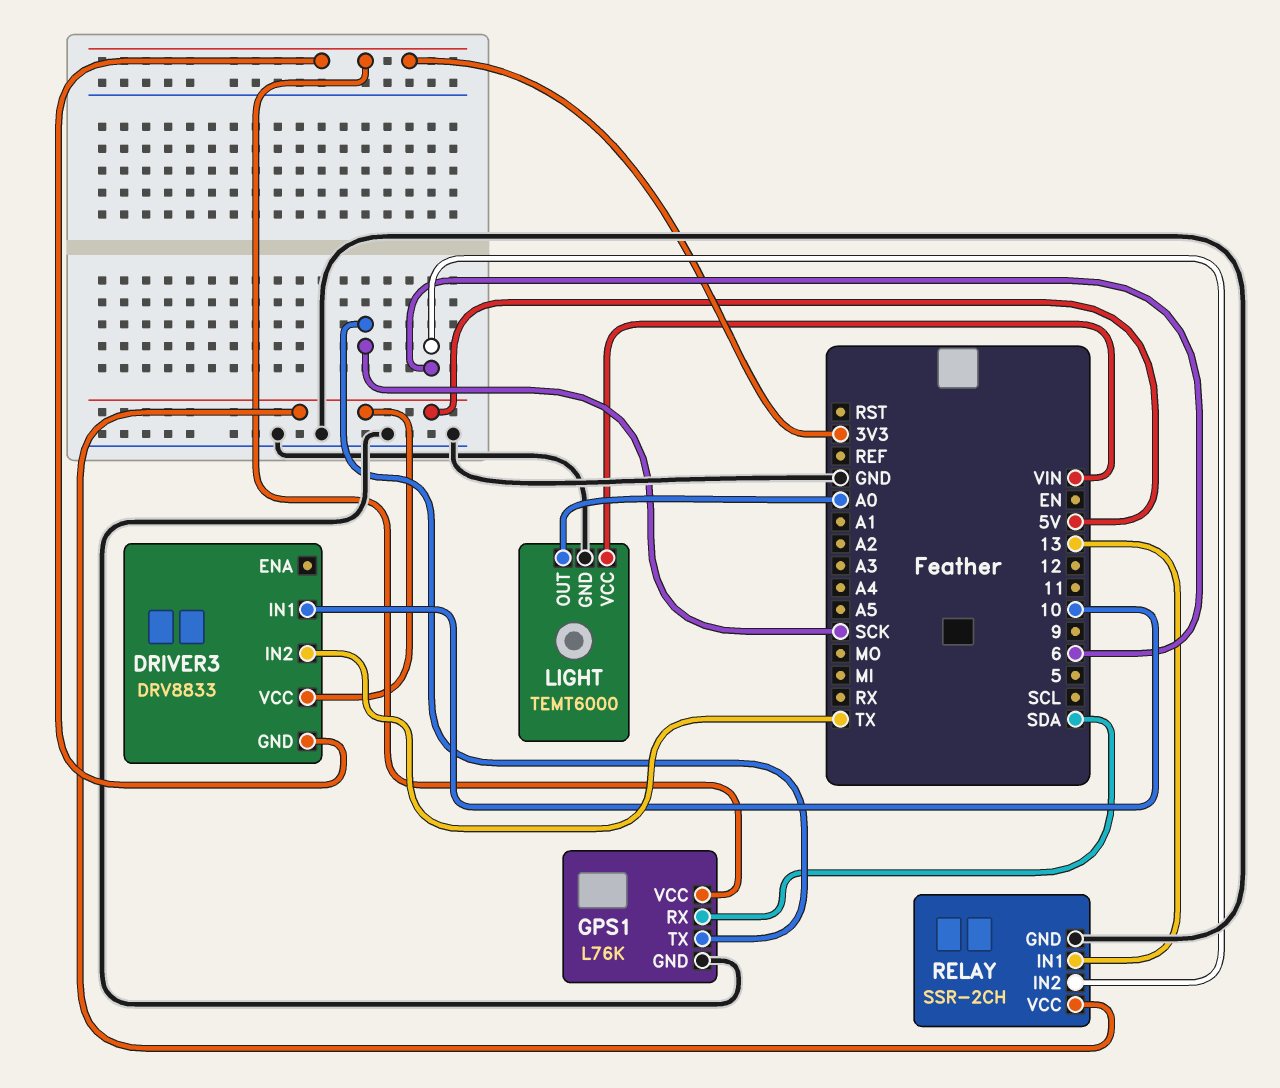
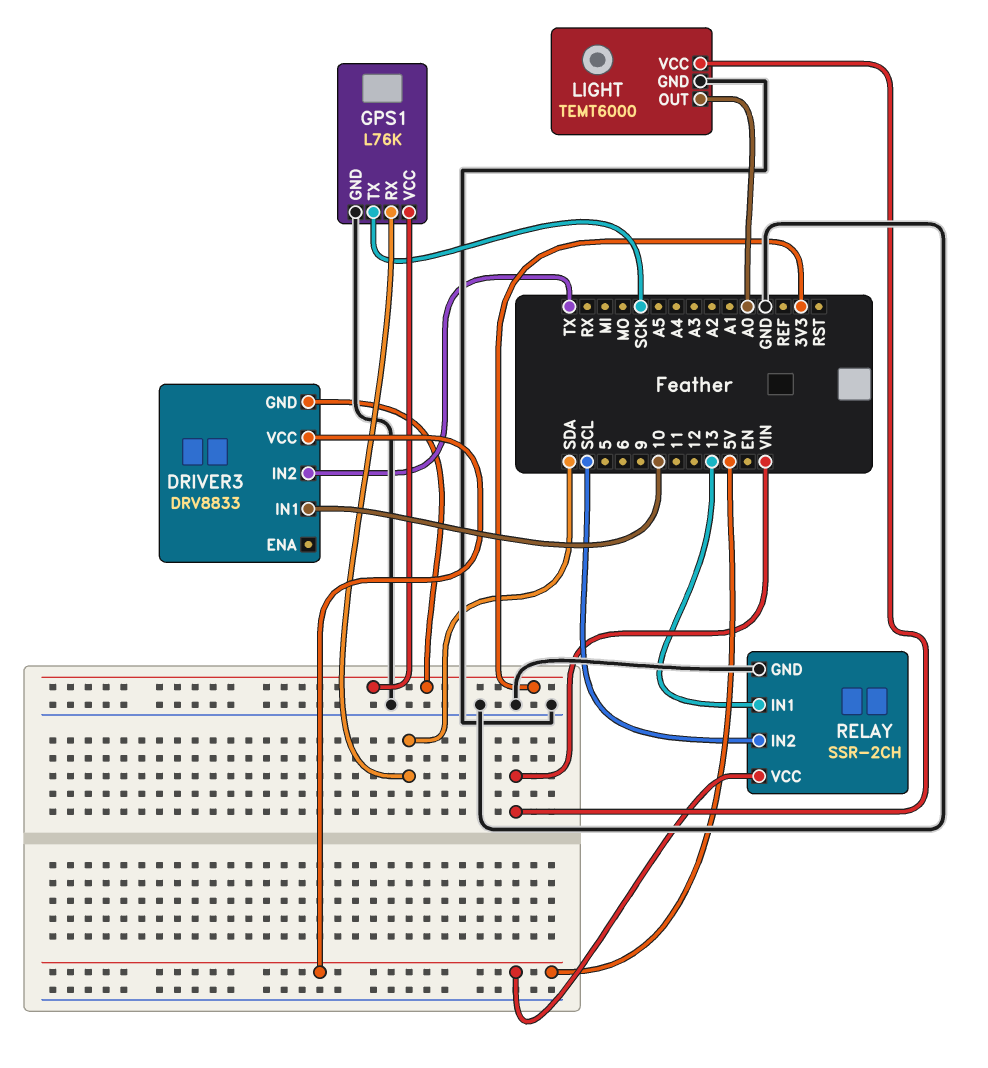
RELAY pin IN2: 6 -> SCL

